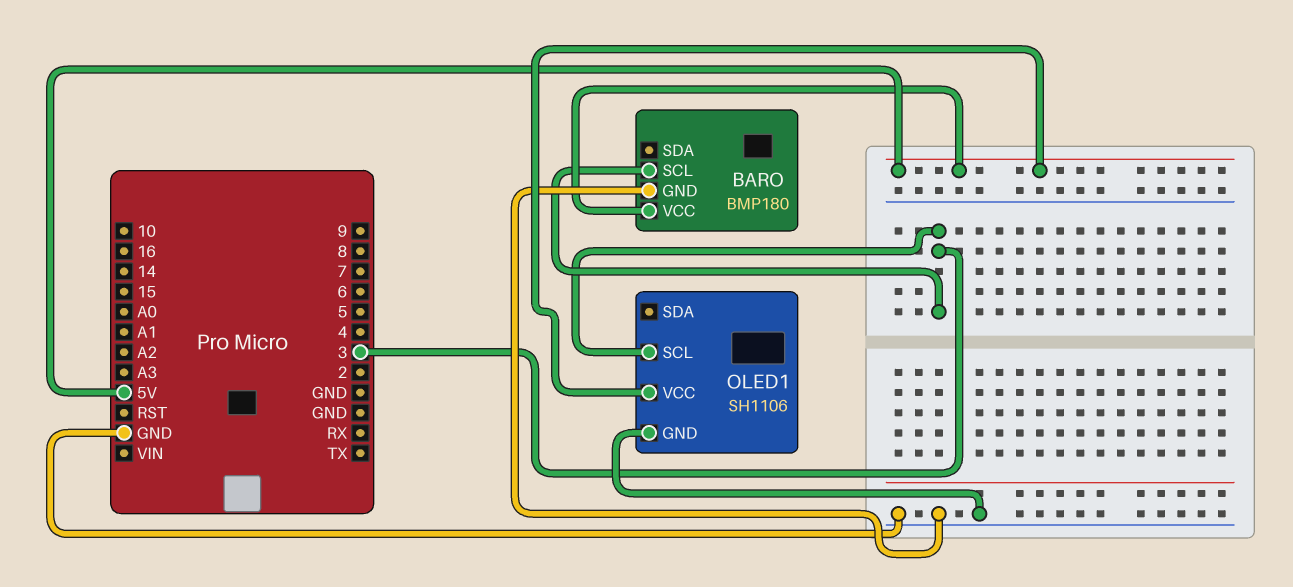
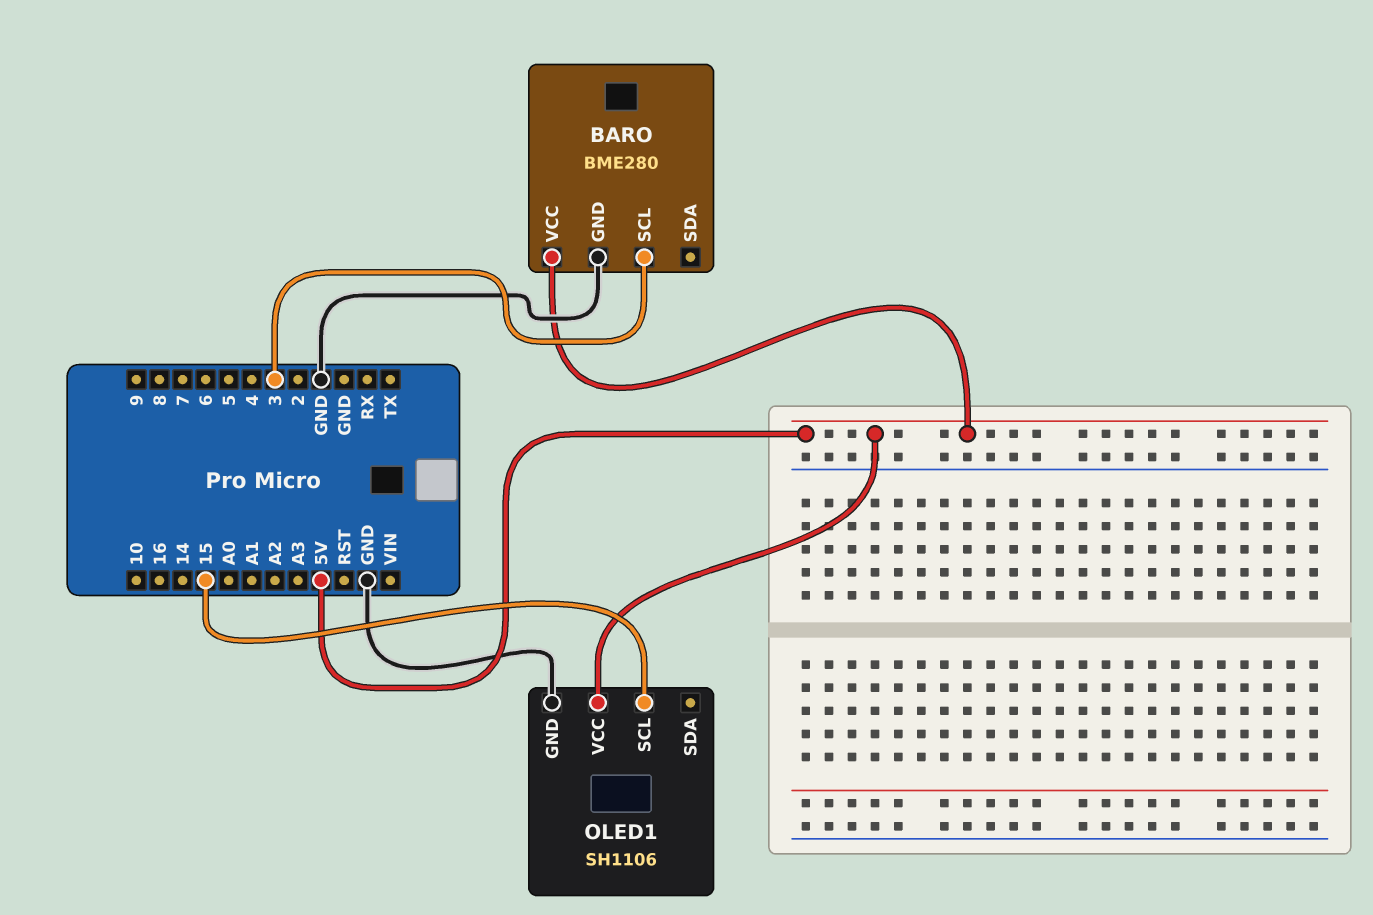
BARO: BMP180 -> BME280
OLED1 pin SCL: 3 -> 15

